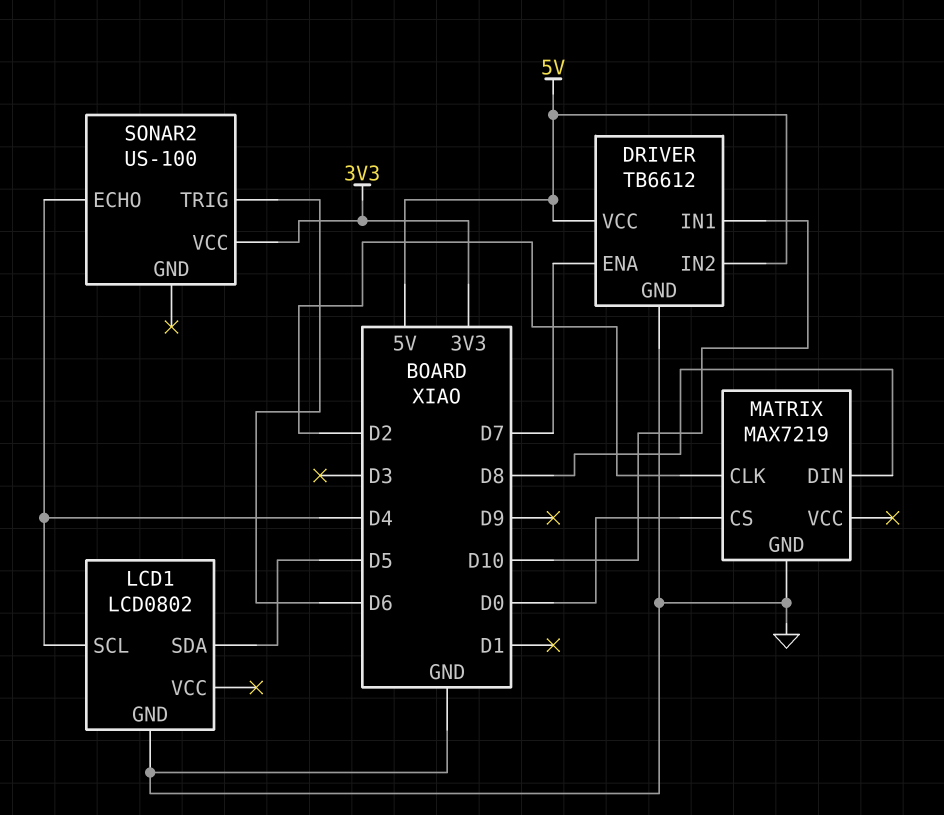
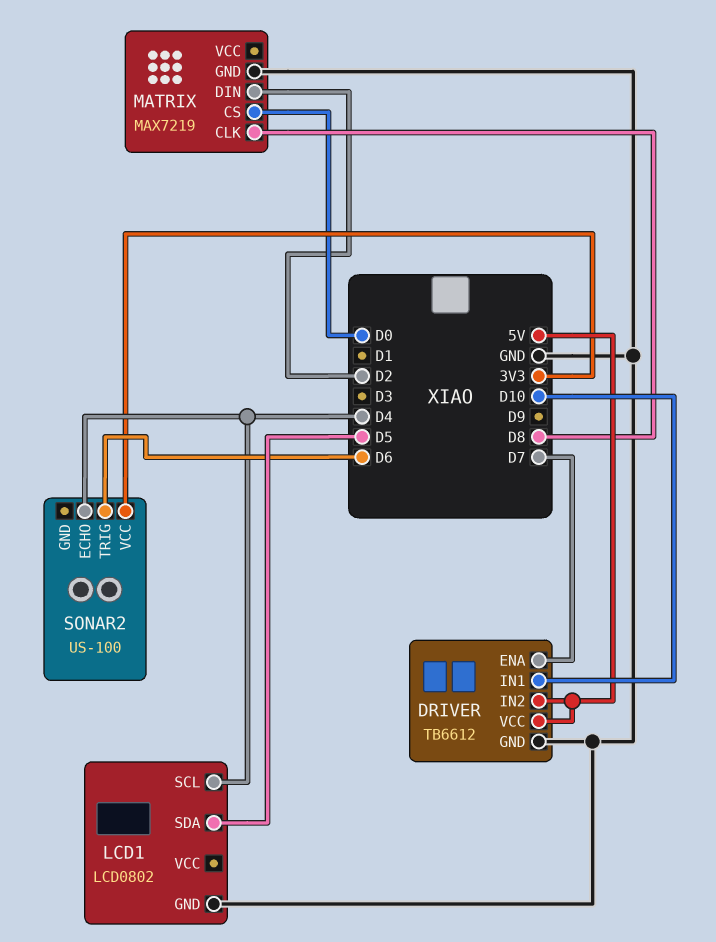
MATRIX pin CLK: D2 -> D8
MATRIX pin DIN: D8 -> D2

